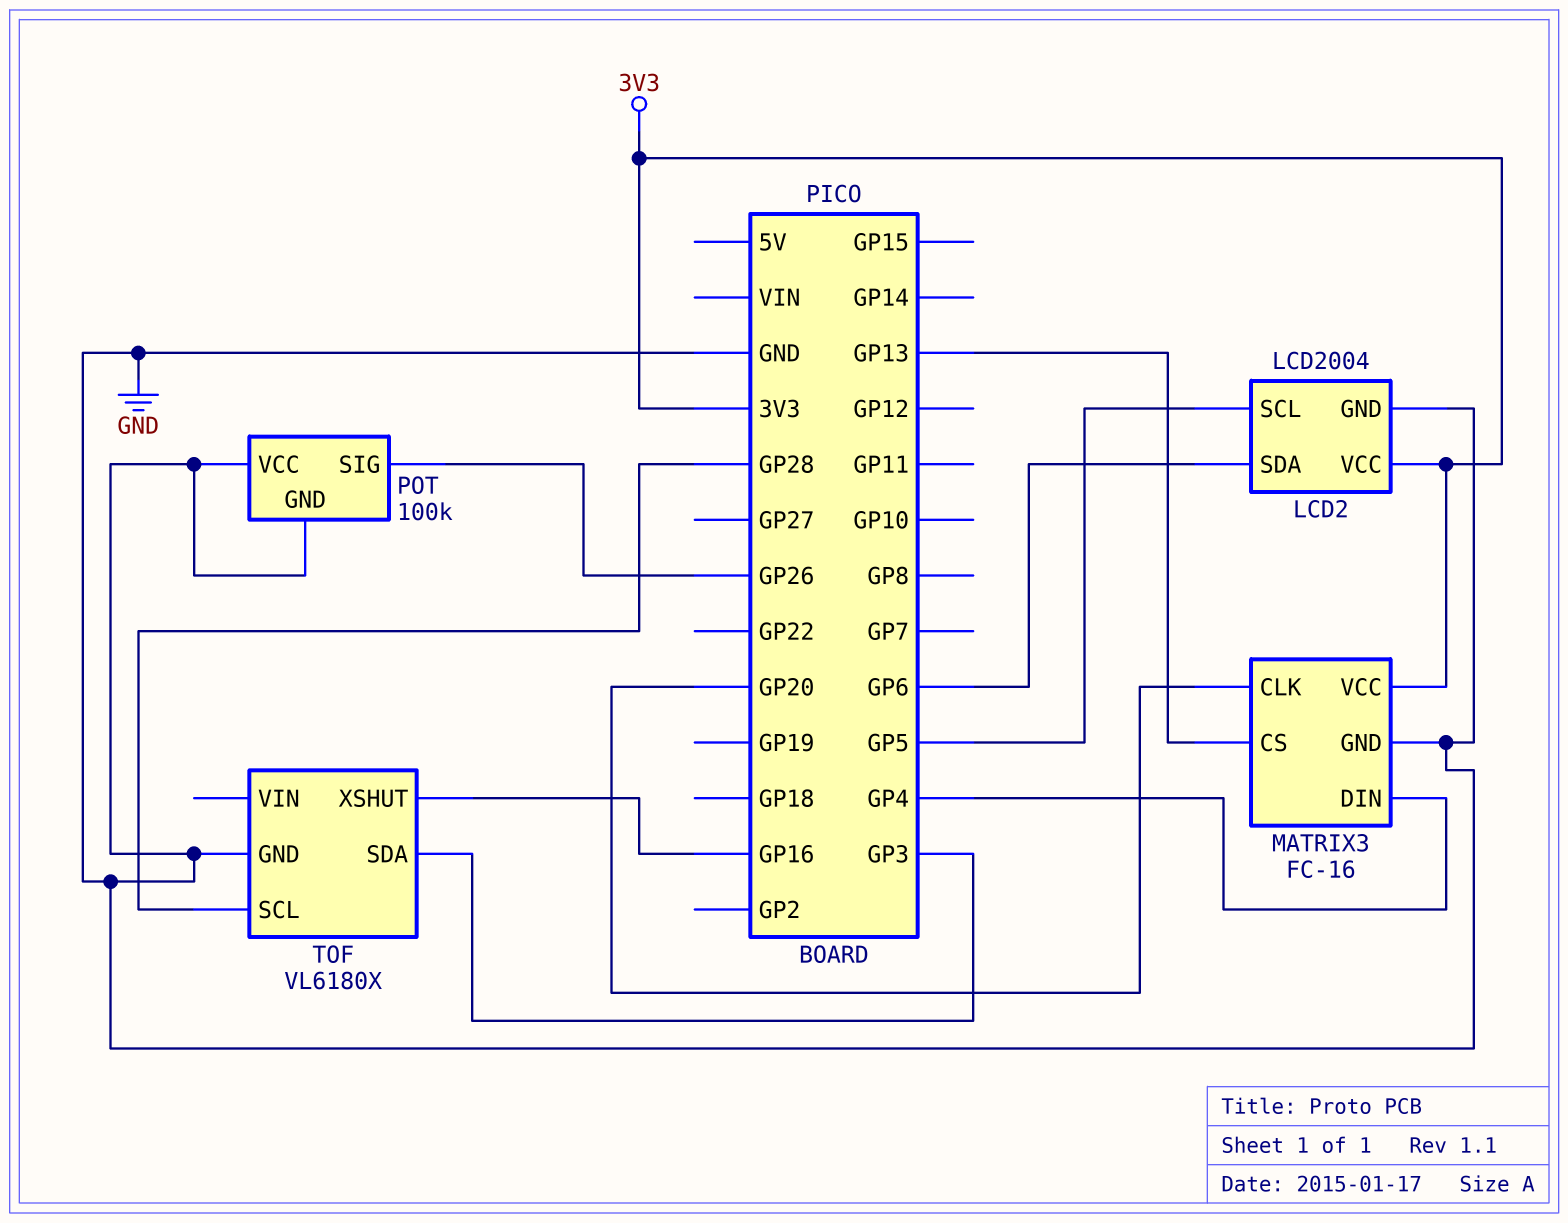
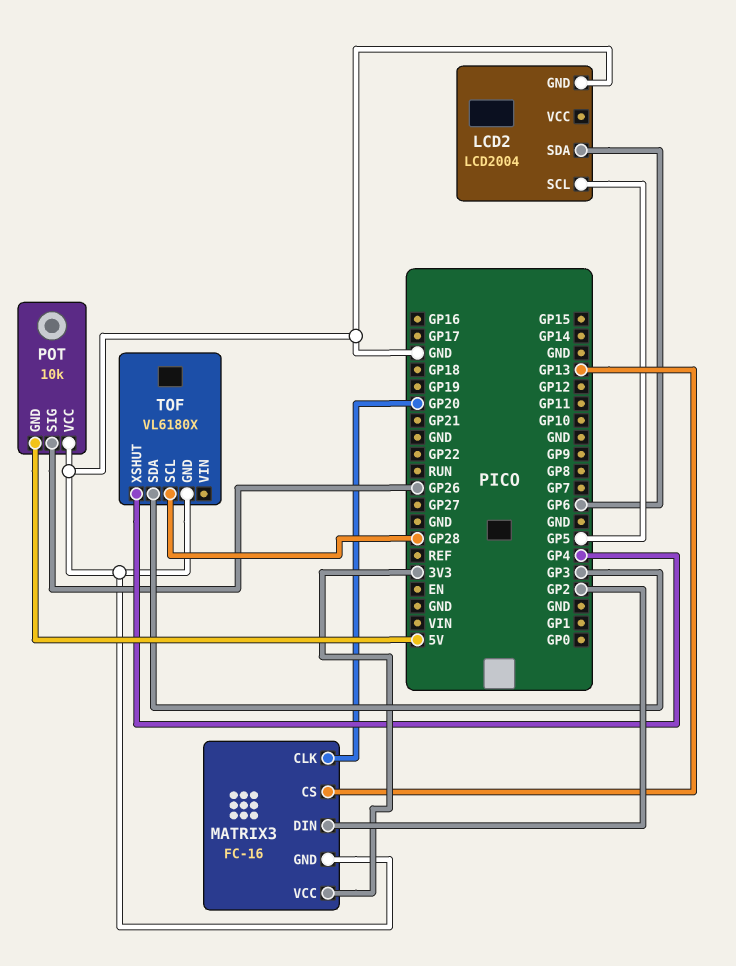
LCD2 pin VCC: 3V3 -> none
MATRIX3 pin DIN: GP4 -> GP2
POT: 100k -> 10k
POT pin GND: GND -> 5V
TOF pin XSHUT: GP16 -> GP4

